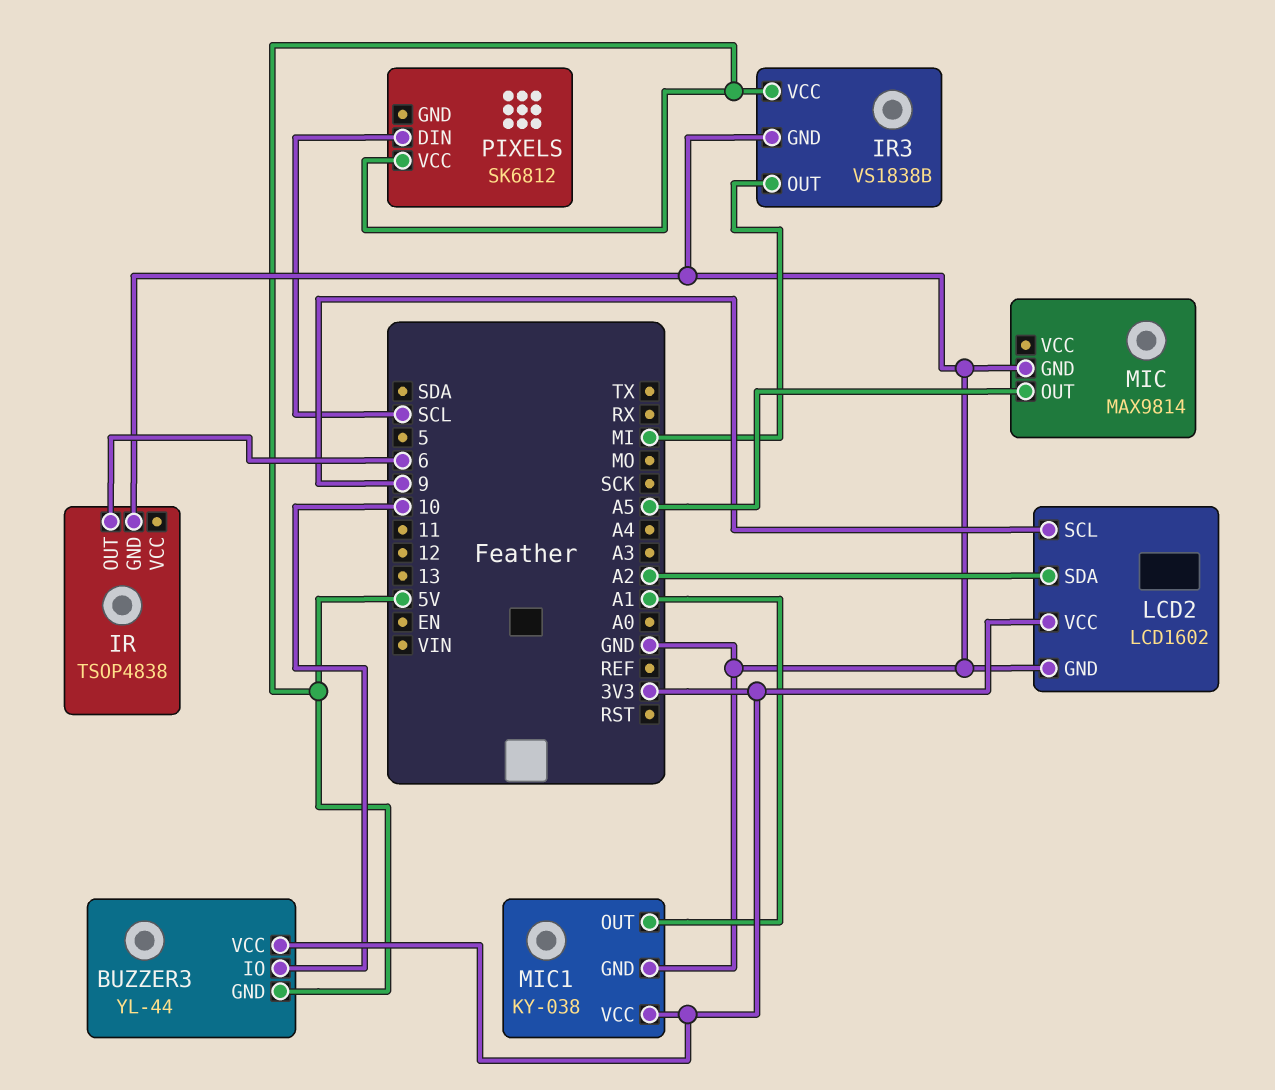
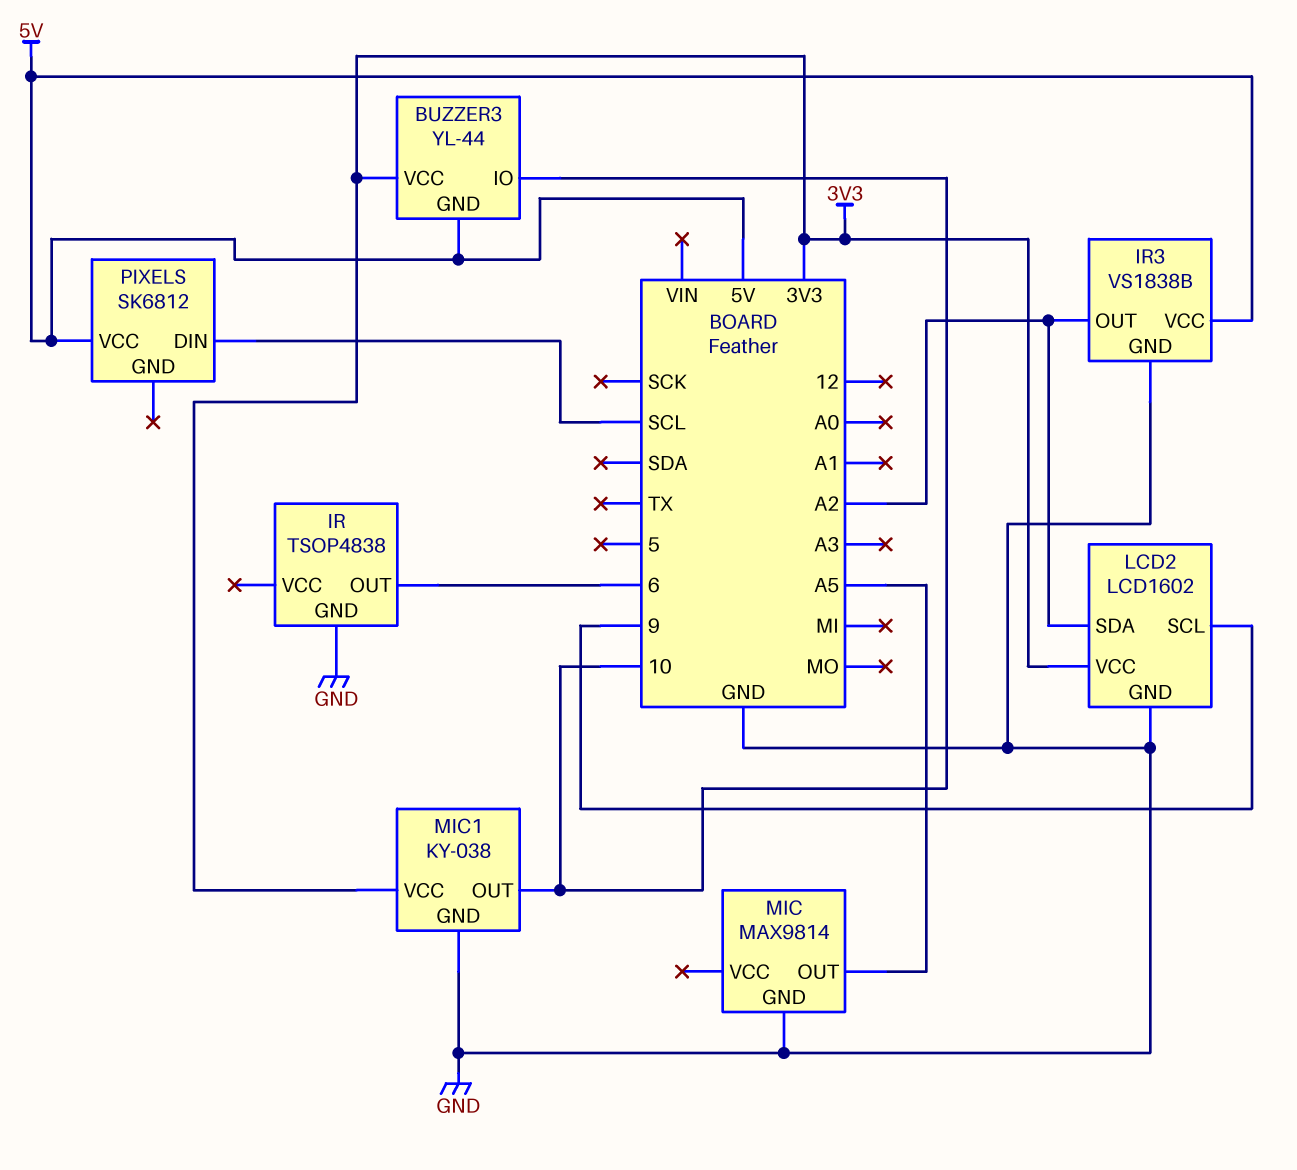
IR3 pin OUT: MI -> A2
MIC1 pin OUT: A1 -> 10

